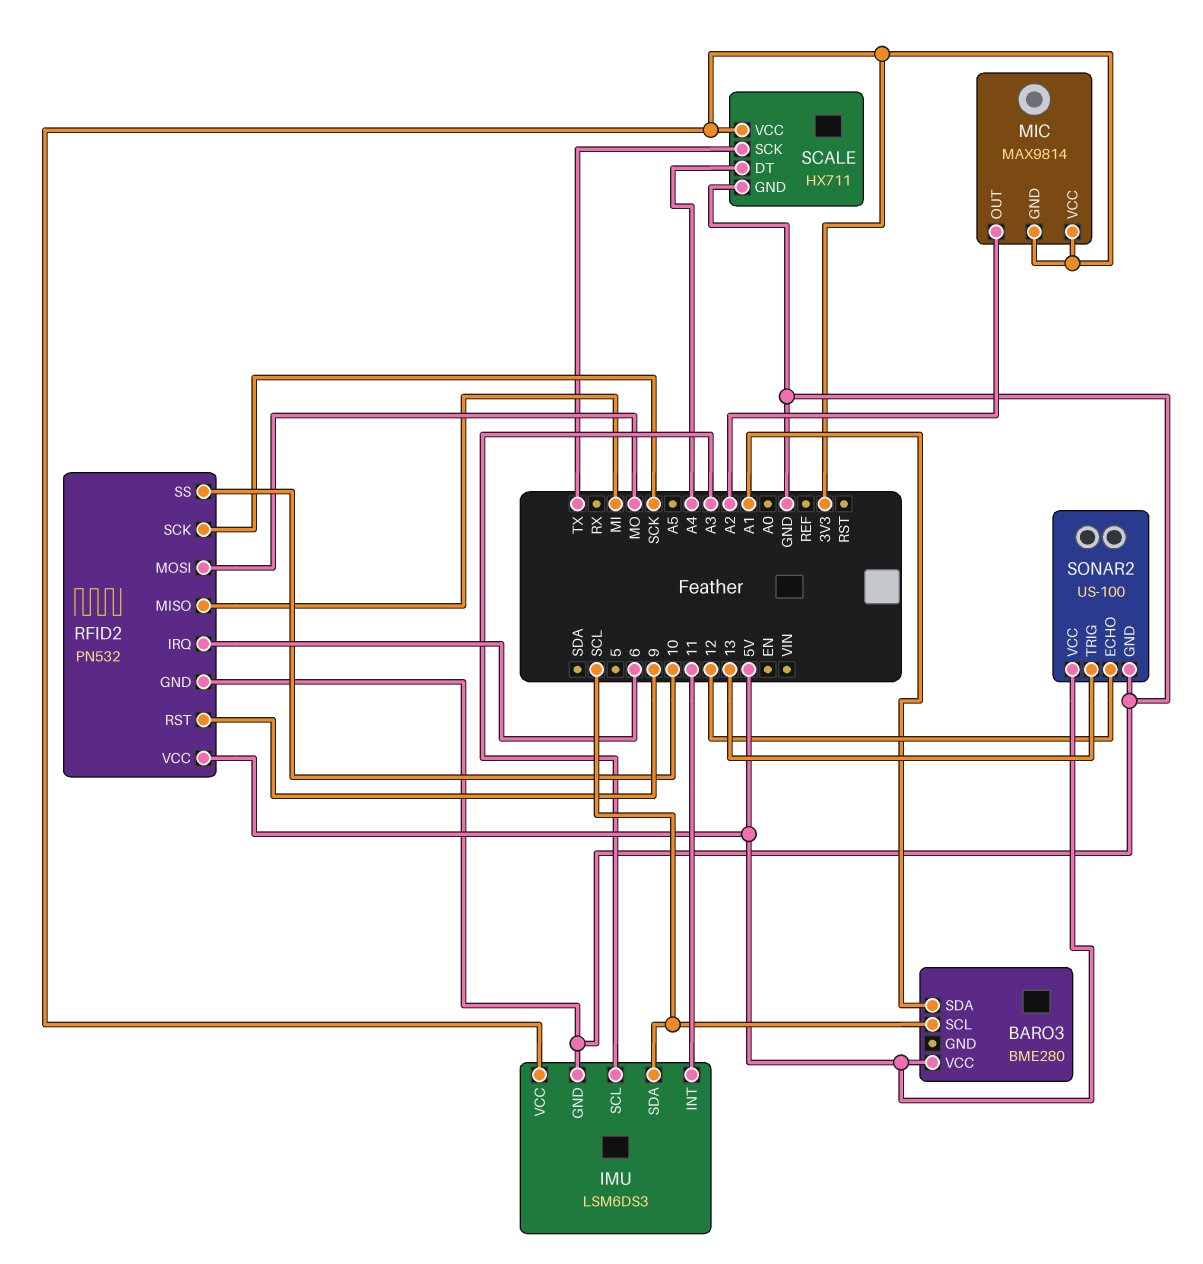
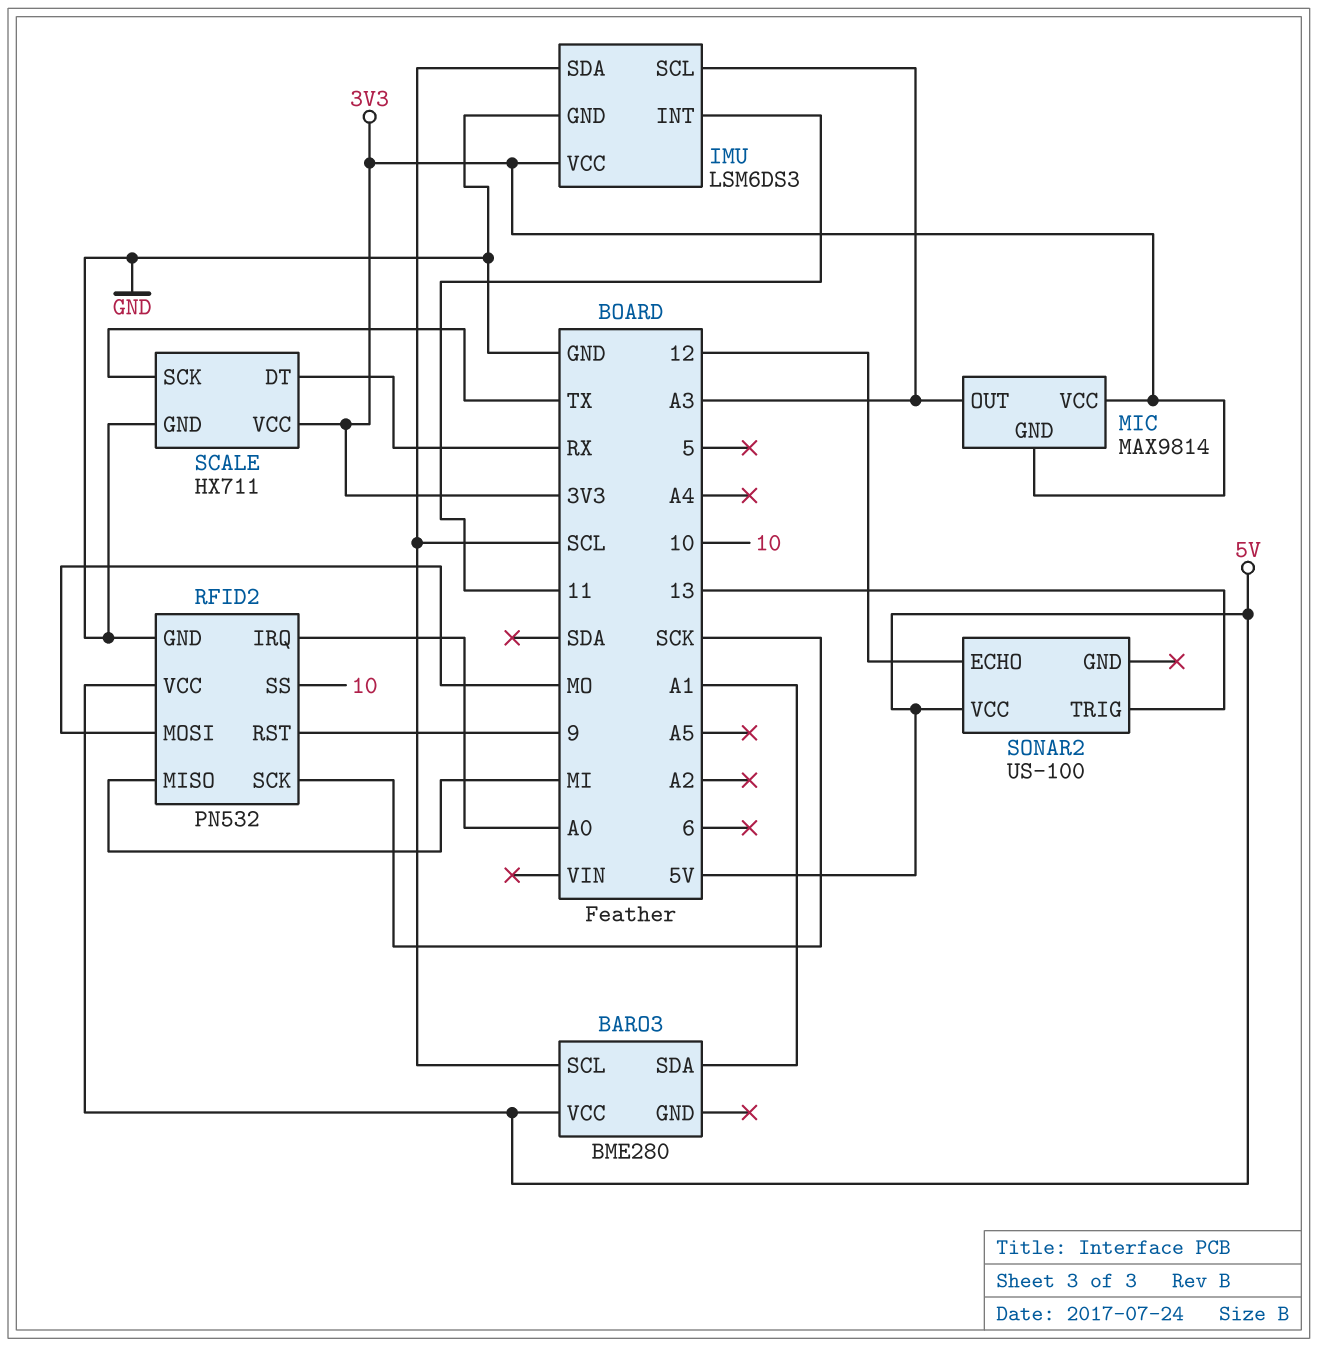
MIC pin OUT: A2 -> A3
RFID2 pin IRQ: 6 -> A0
SCALE pin DT: A4 -> RX
SONAR2 pin GND: GND -> none

